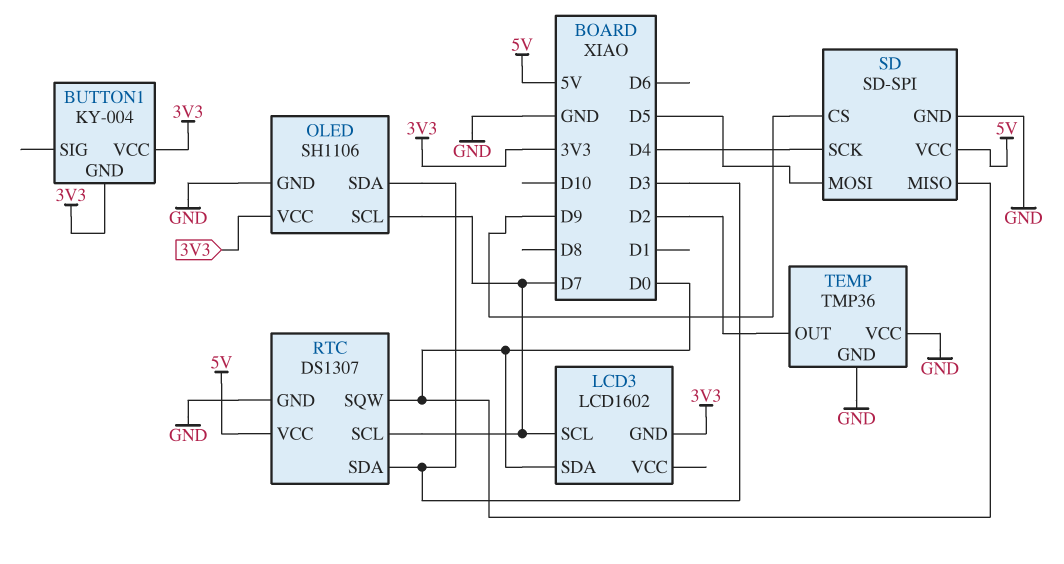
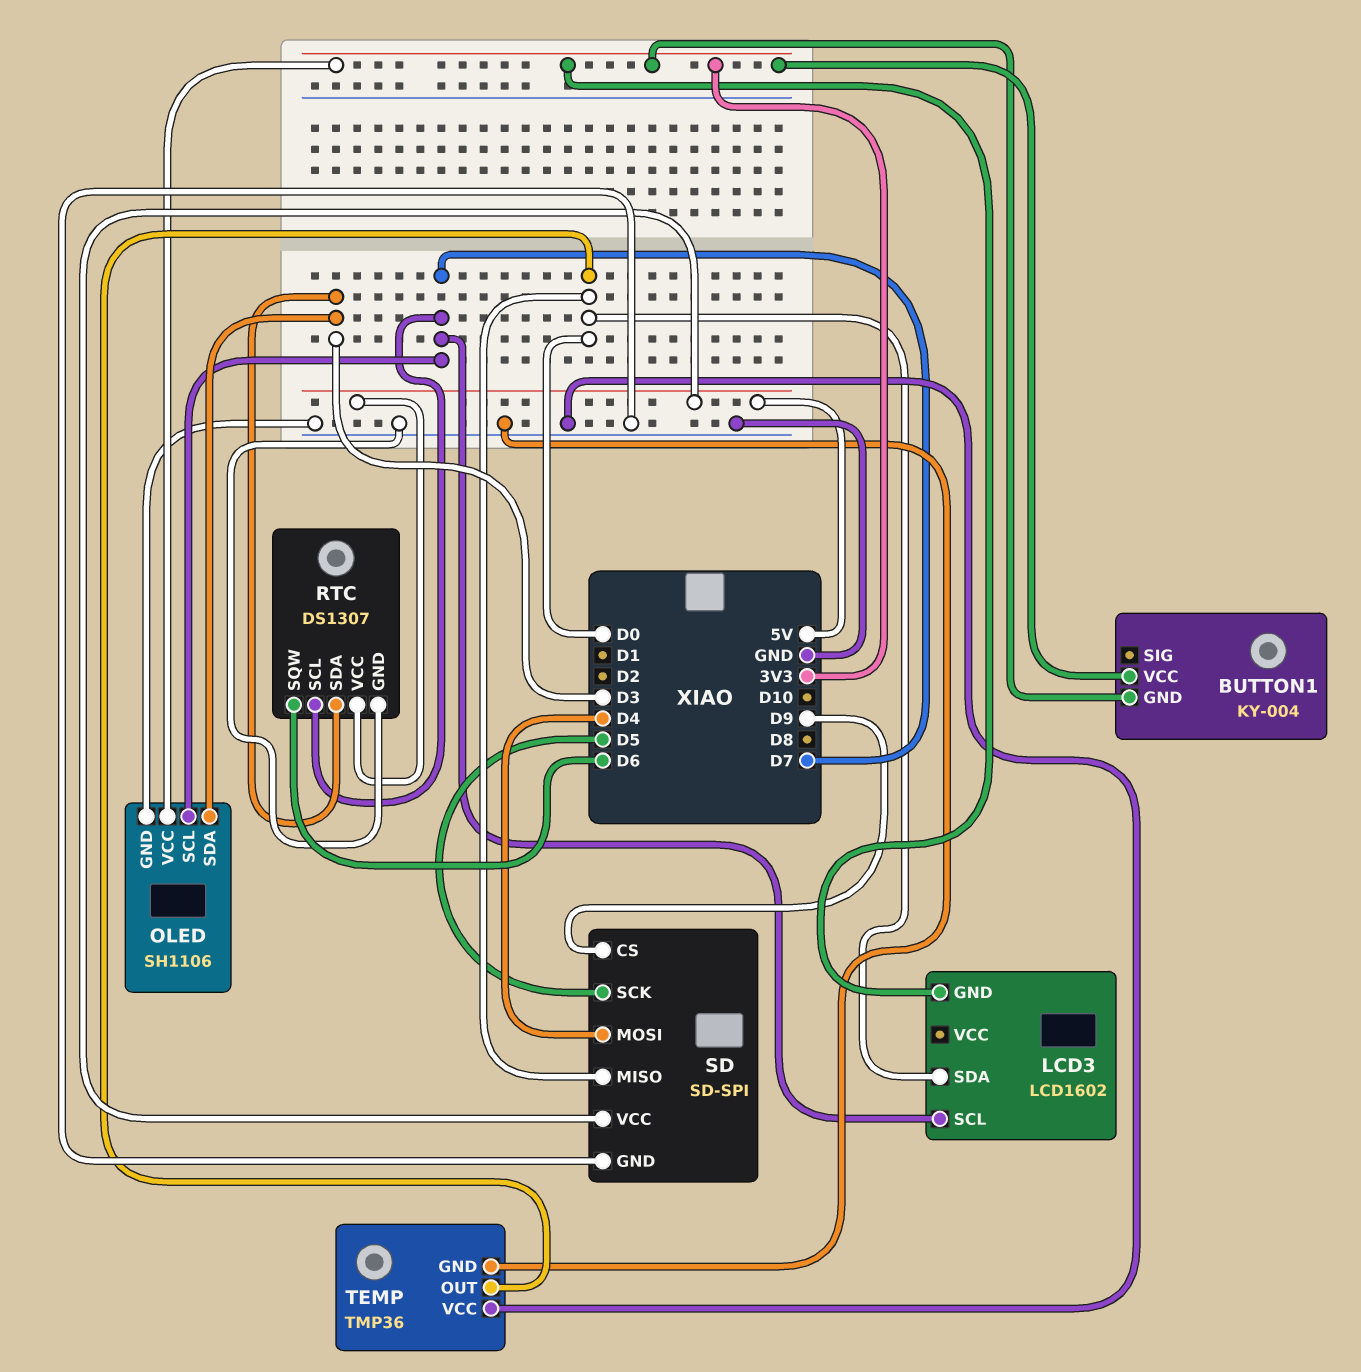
RTC pin SQW: D0 -> D6
SD pin MOSI: D5 -> D4
SD pin SCK: D4 -> D5
TEMP pin OUT: D2 -> D0

